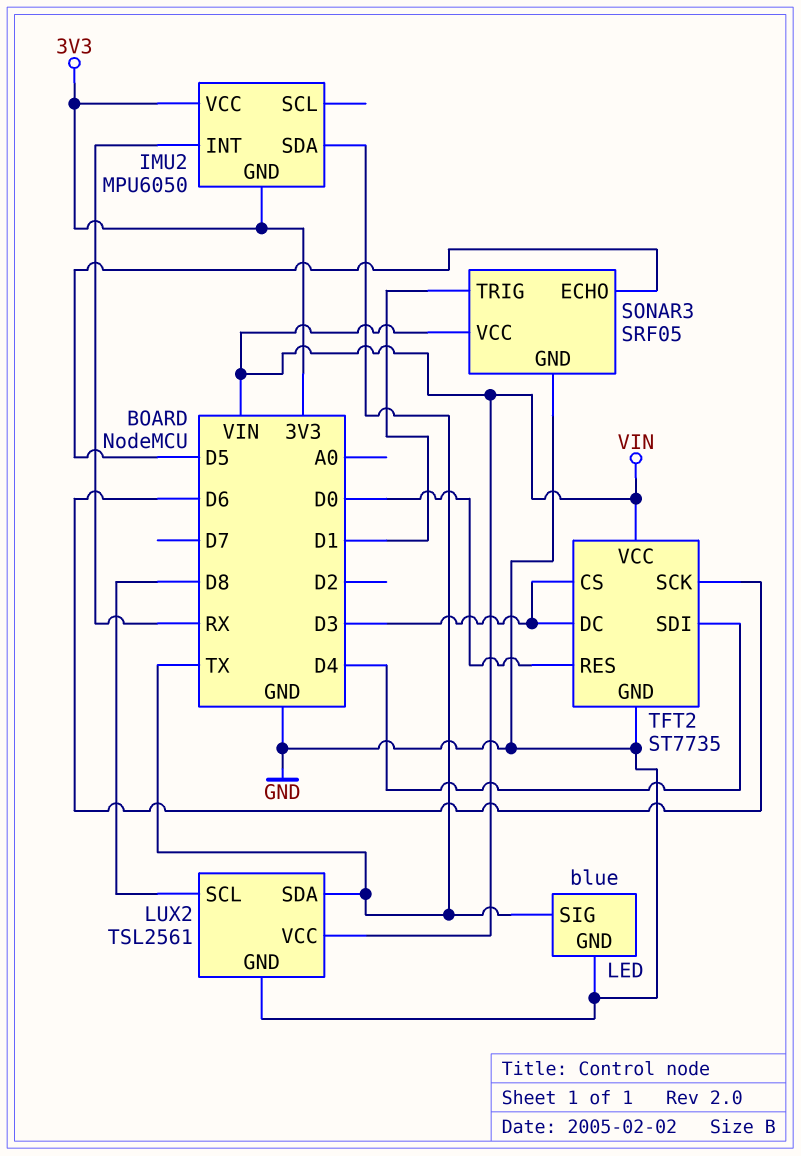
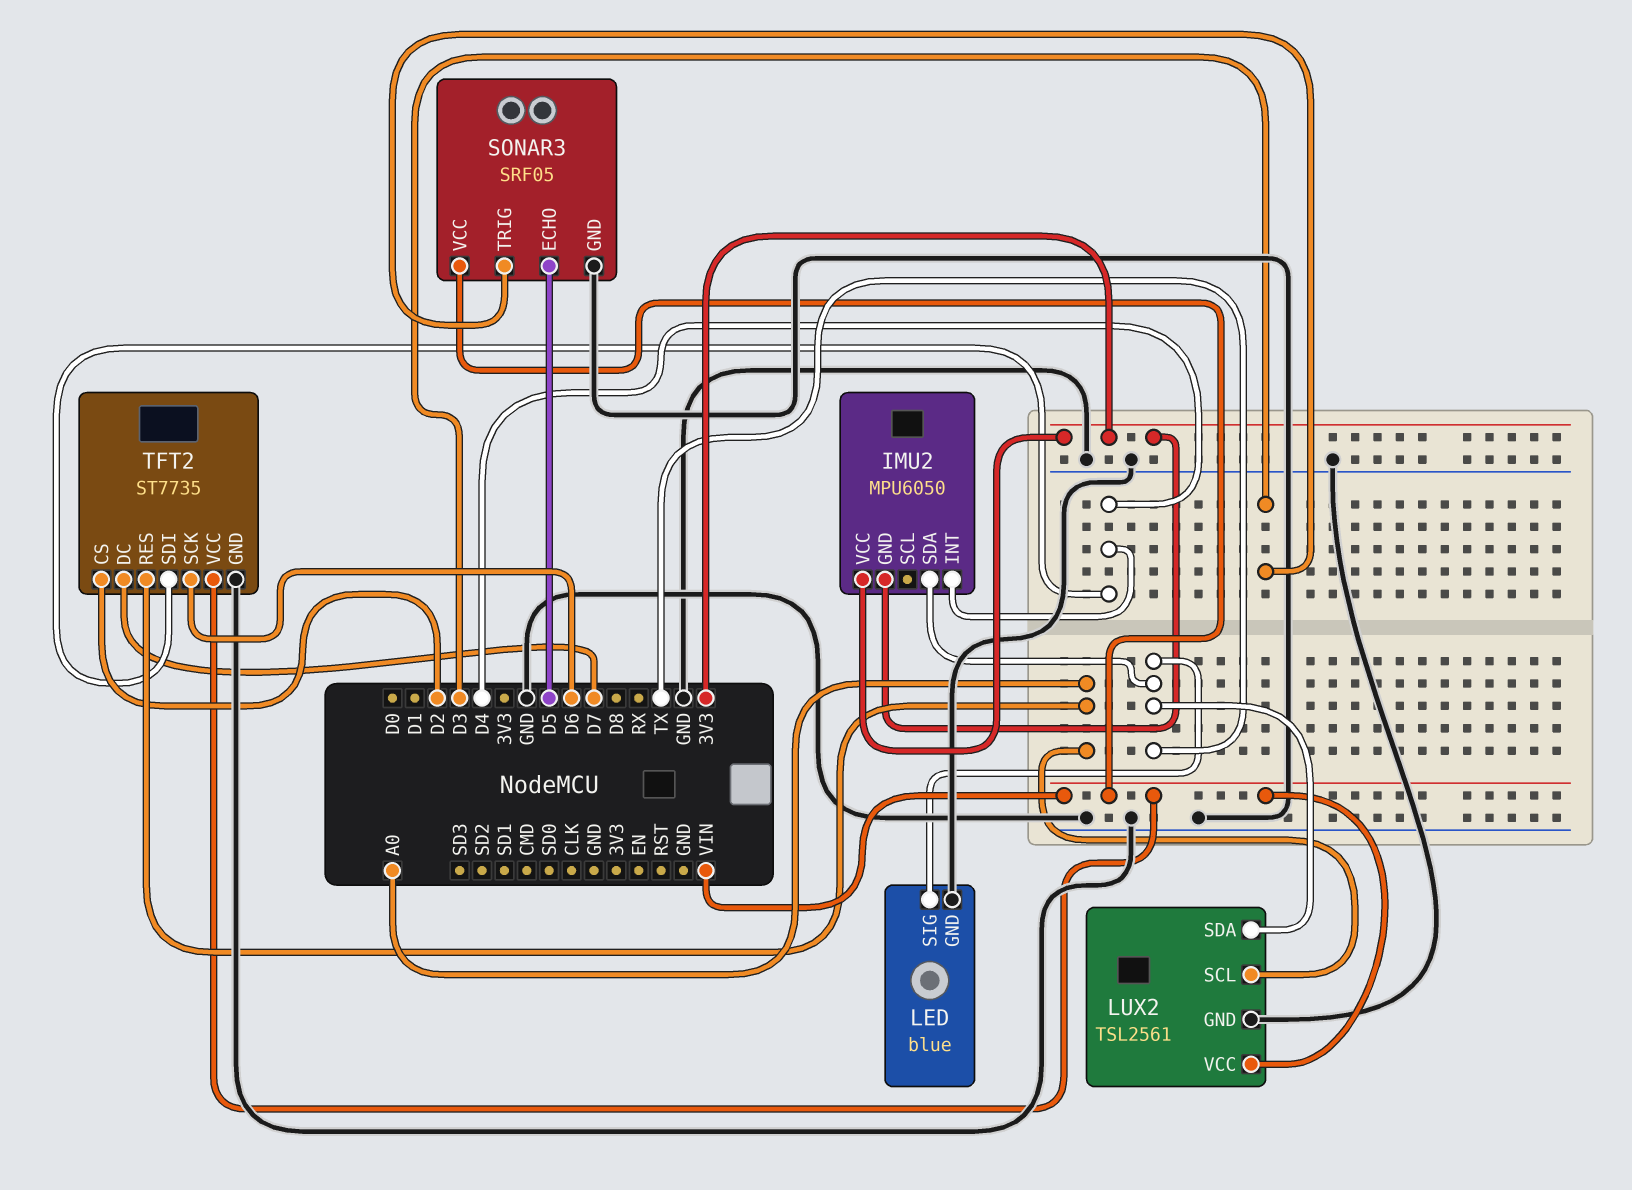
IMU2 pin INT: RX -> D4
LUX2 pin SCL: D8 -> A0
SONAR3 pin TRIG: D1 -> D3
TFT2 pin CS: D3 -> D2
TFT2 pin DC: D3 -> D7
TFT2 pin RES: D0 -> A0

